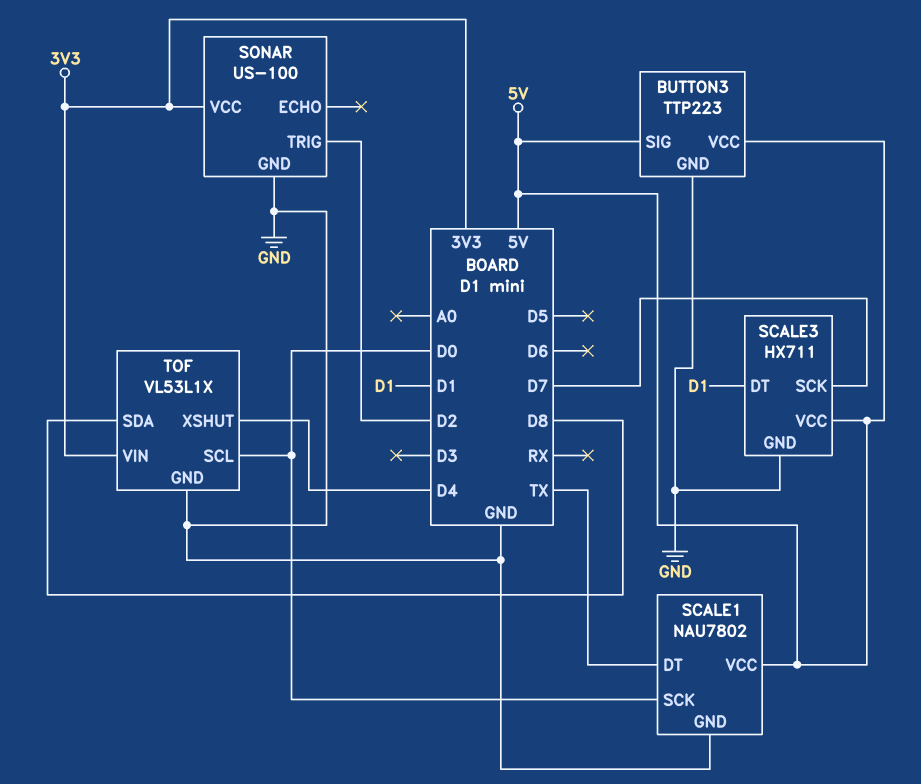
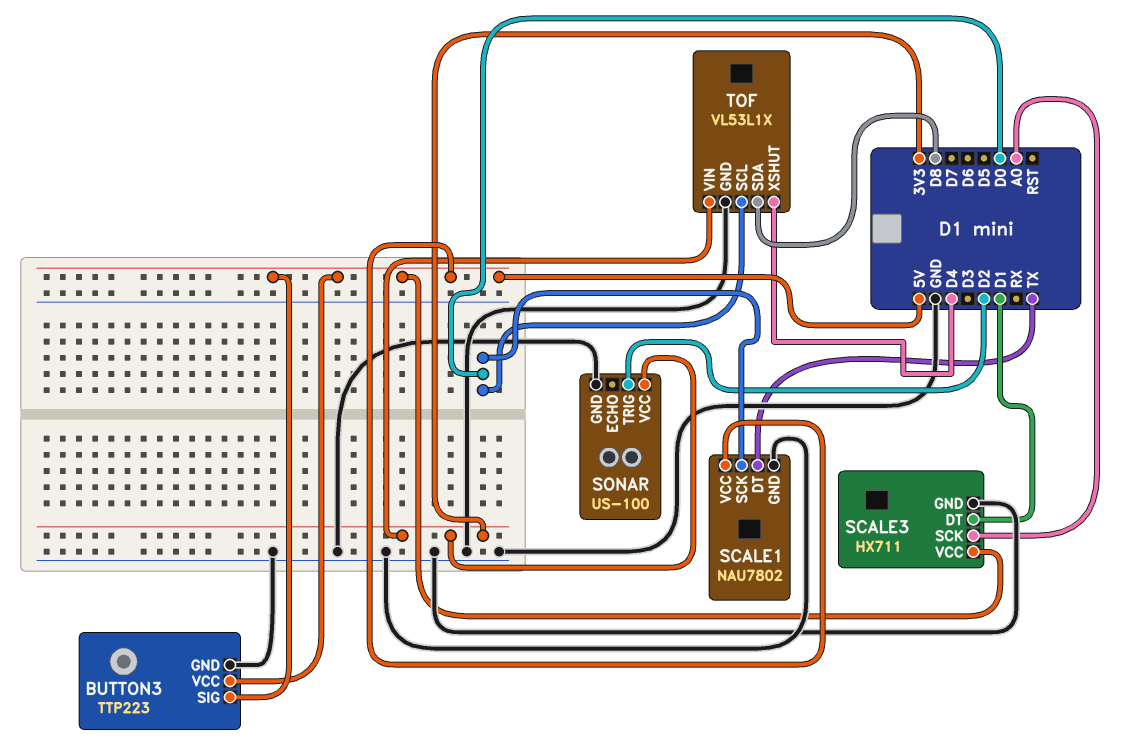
SCALE3 pin SCK: D7 -> A0

